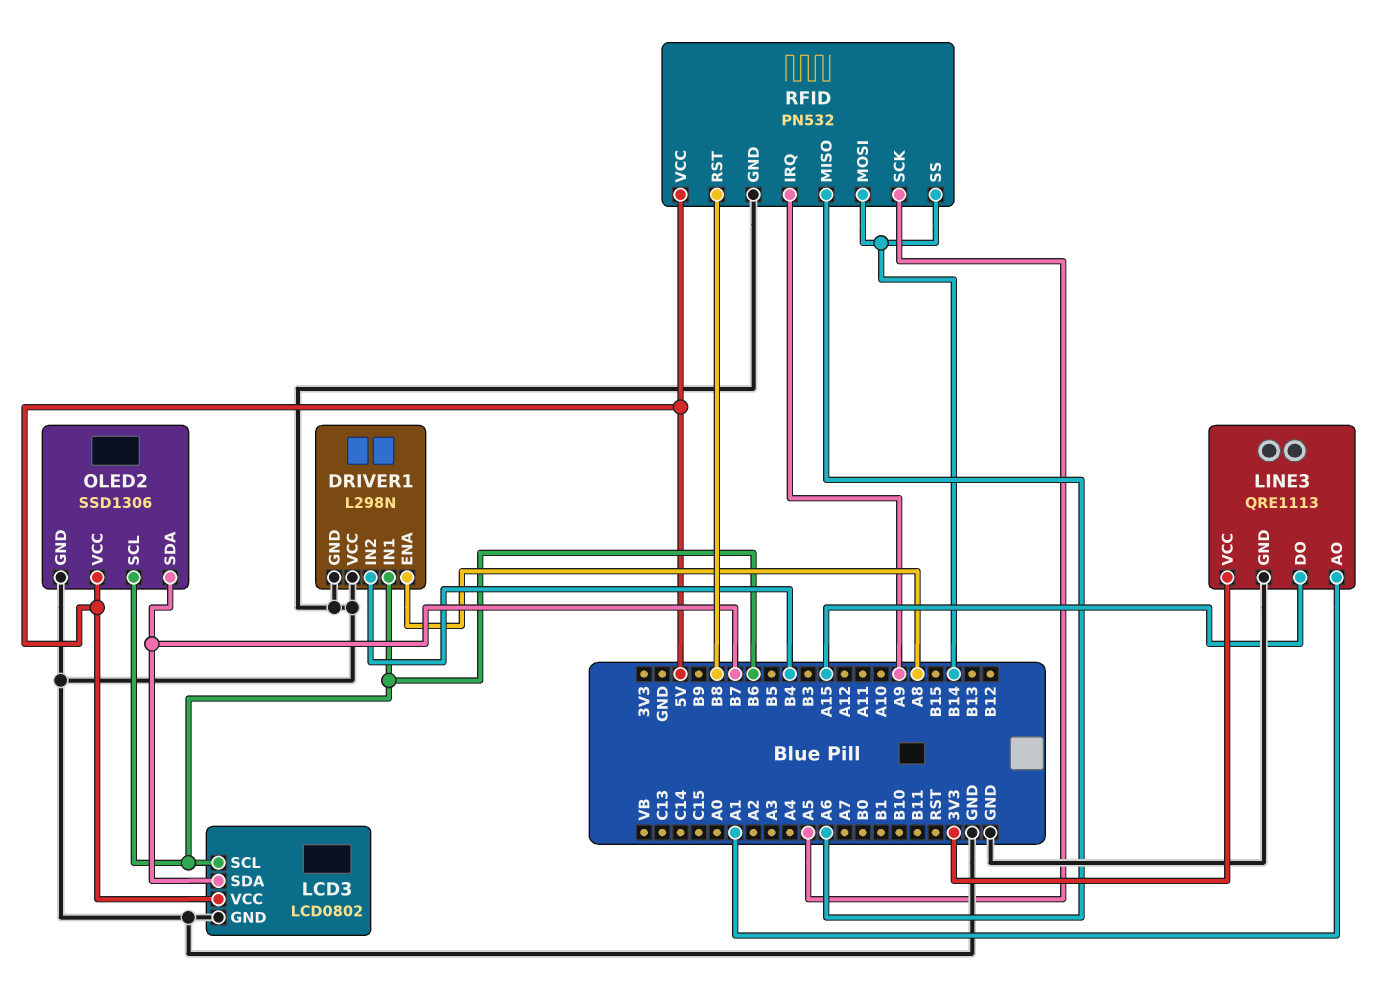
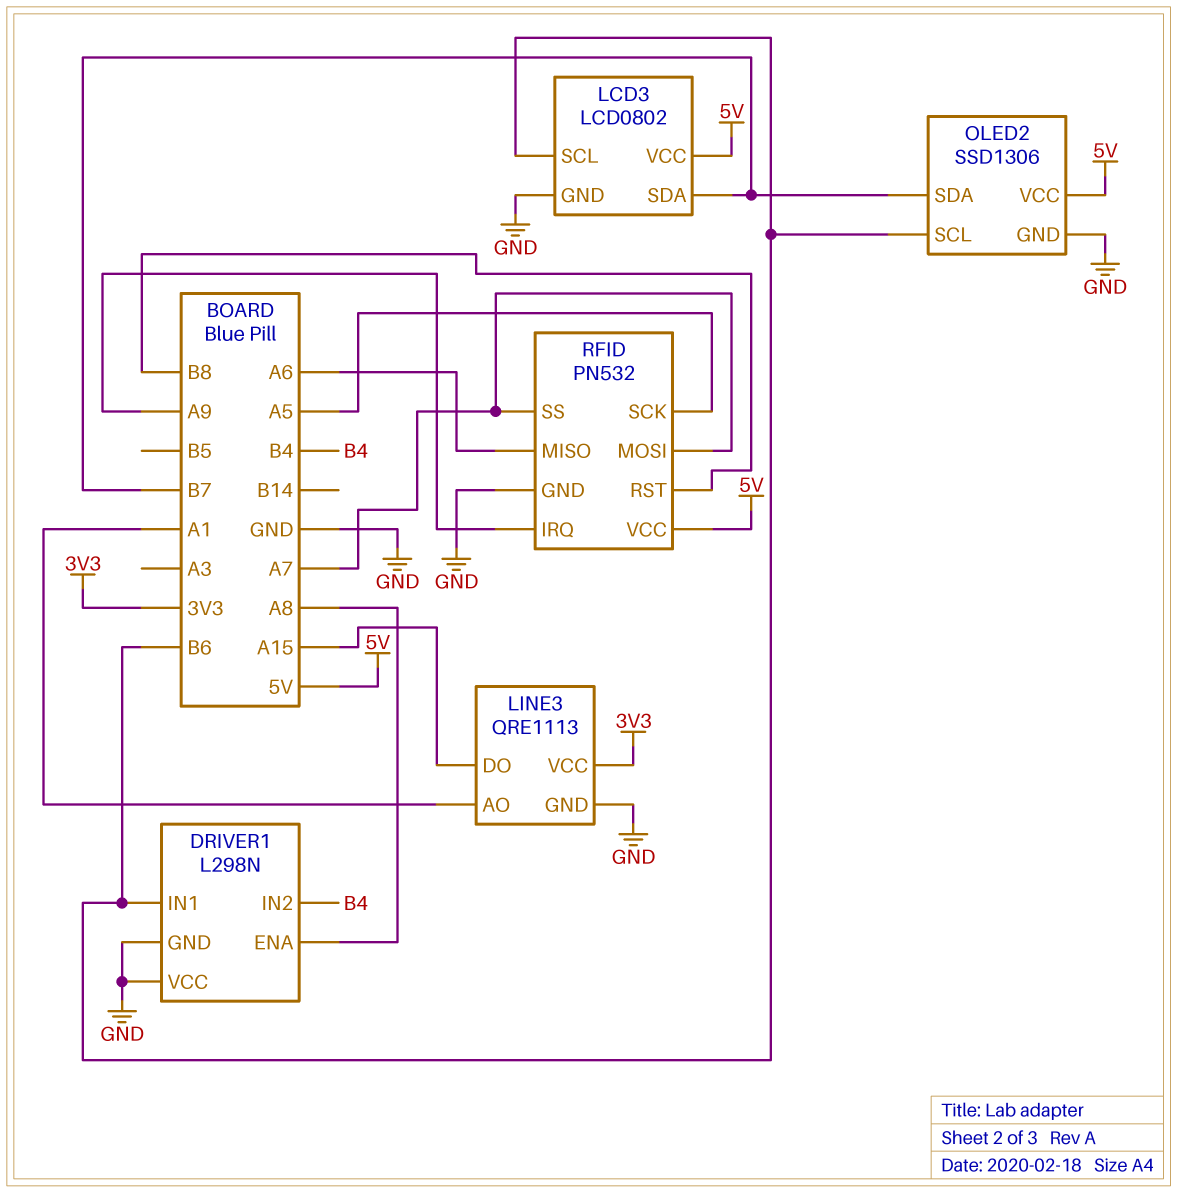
RFID pin MOSI: B14 -> A7
RFID pin SS: B14 -> A7

